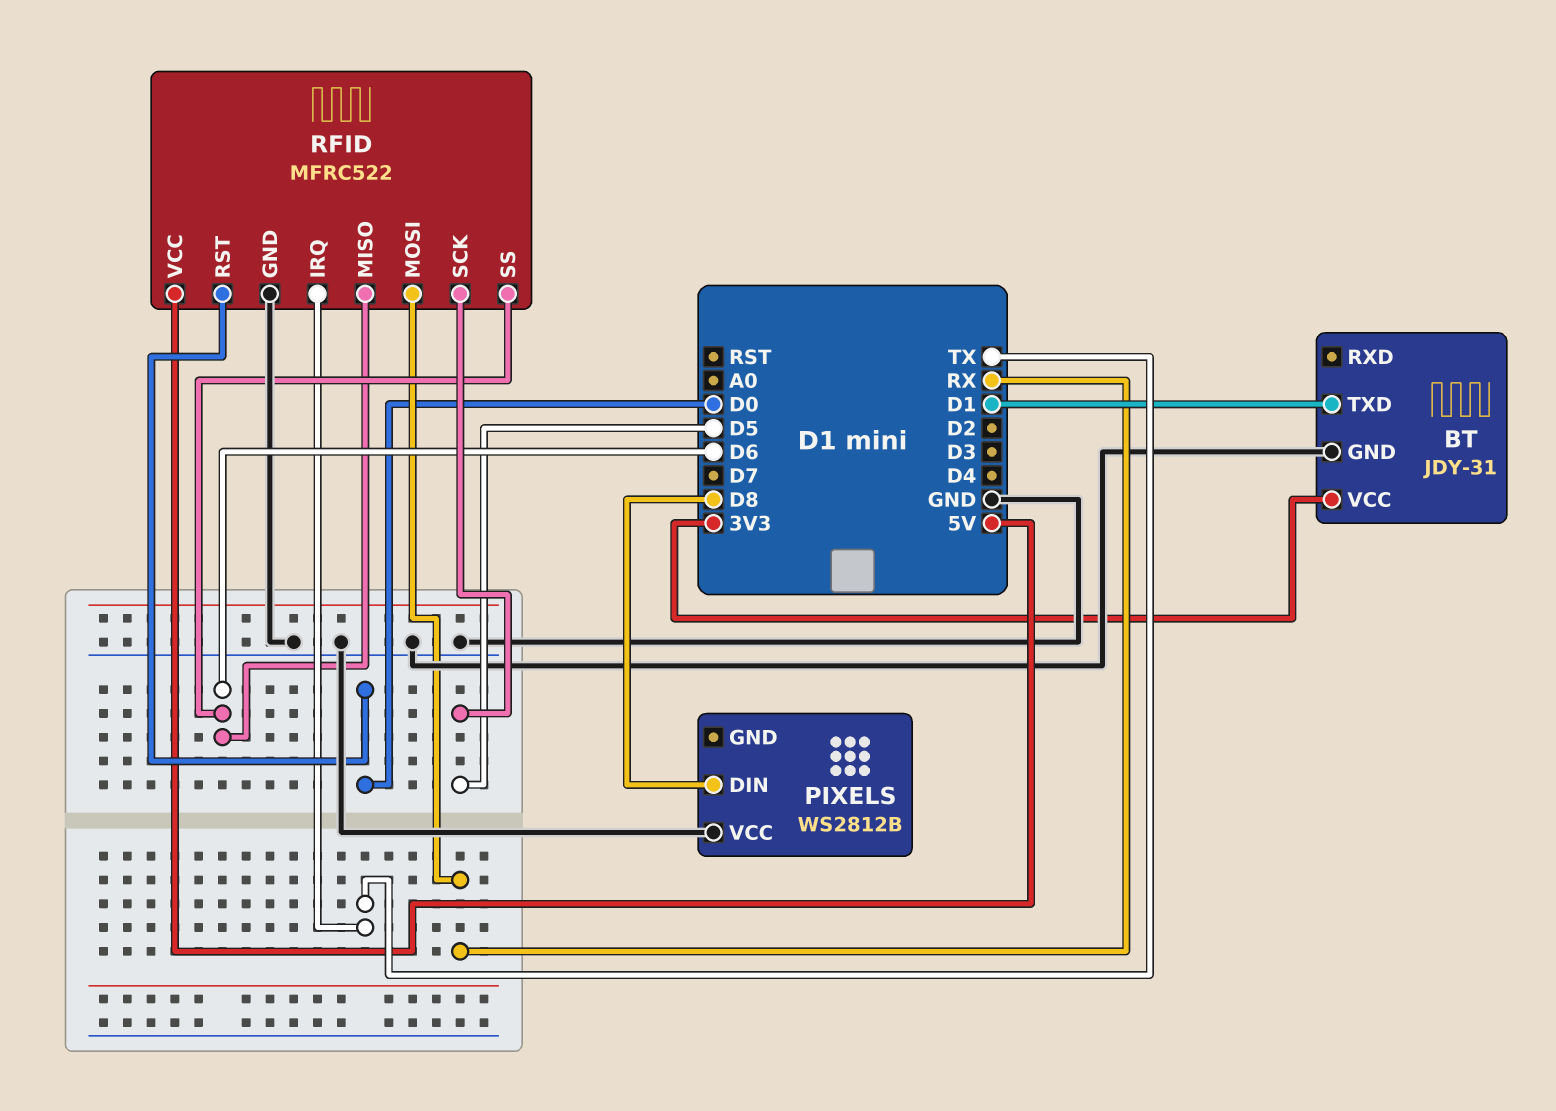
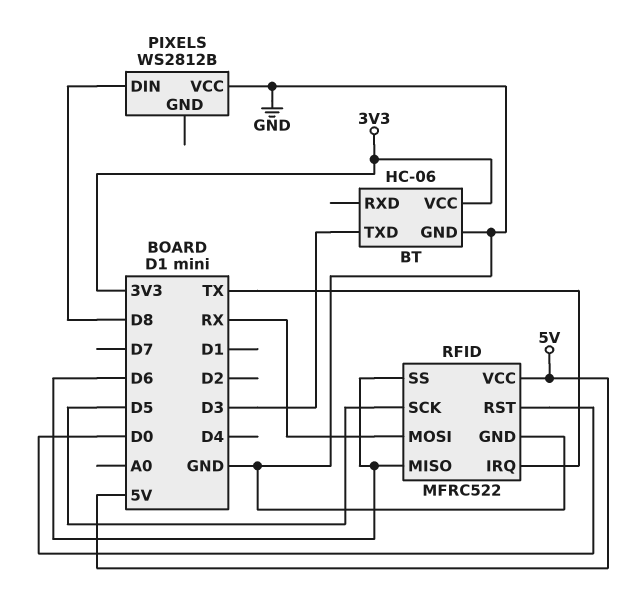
BT: JDY-31 -> HC-06
BT pin TXD: D1 -> D3

